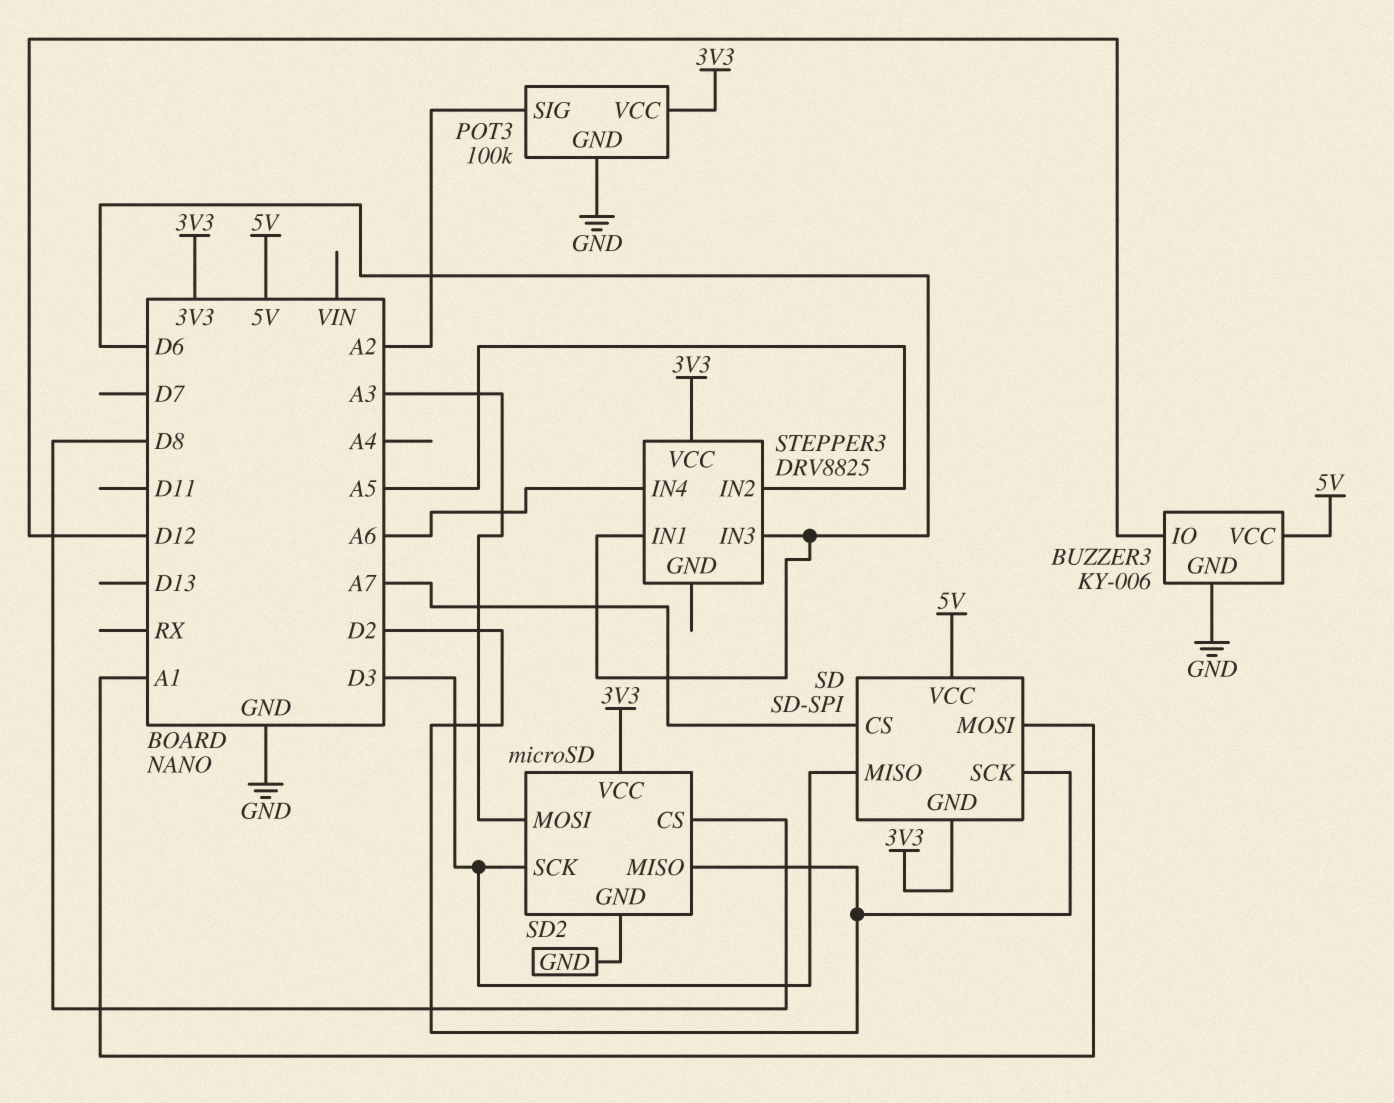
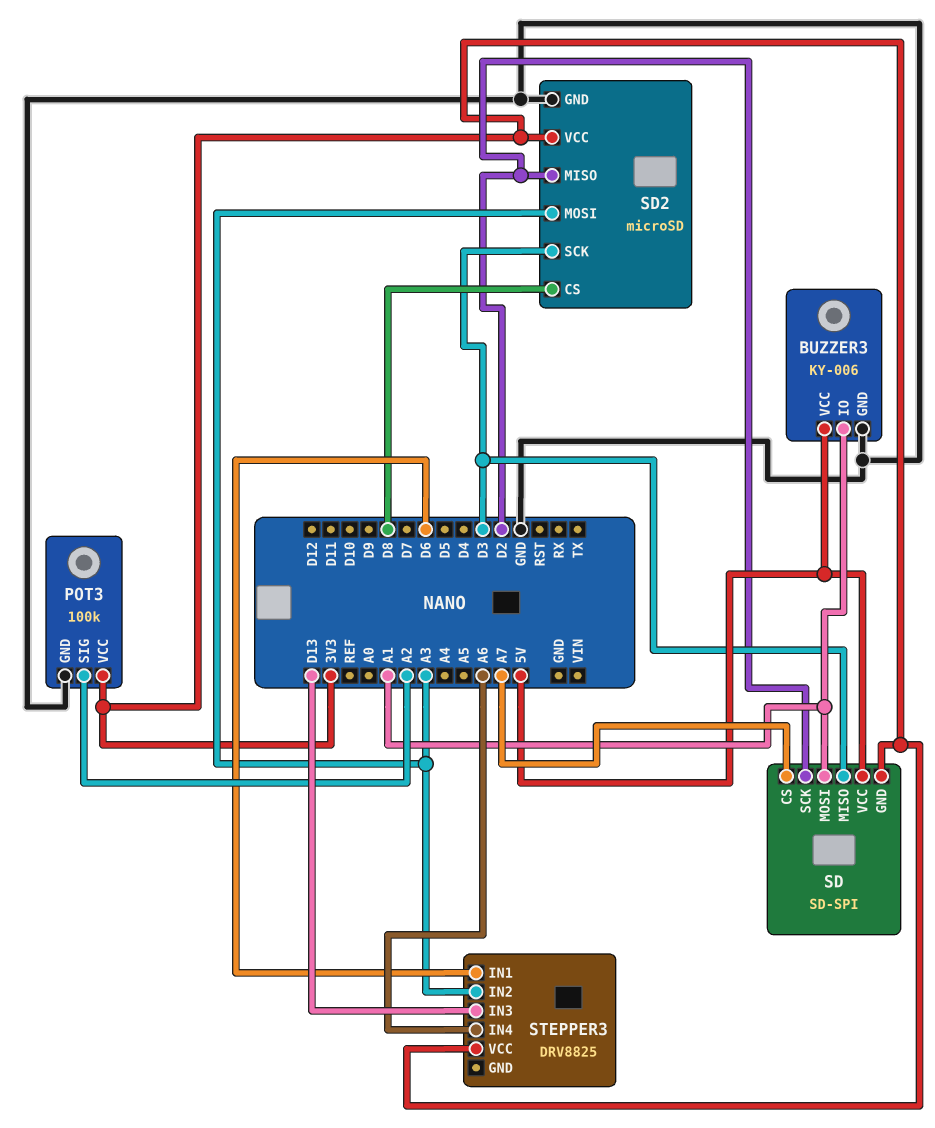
BUZZER3 pin IO: D12 -> A1
STEPPER3 pin IN2: A5 -> A3
STEPPER3 pin IN3: D6 -> D13

